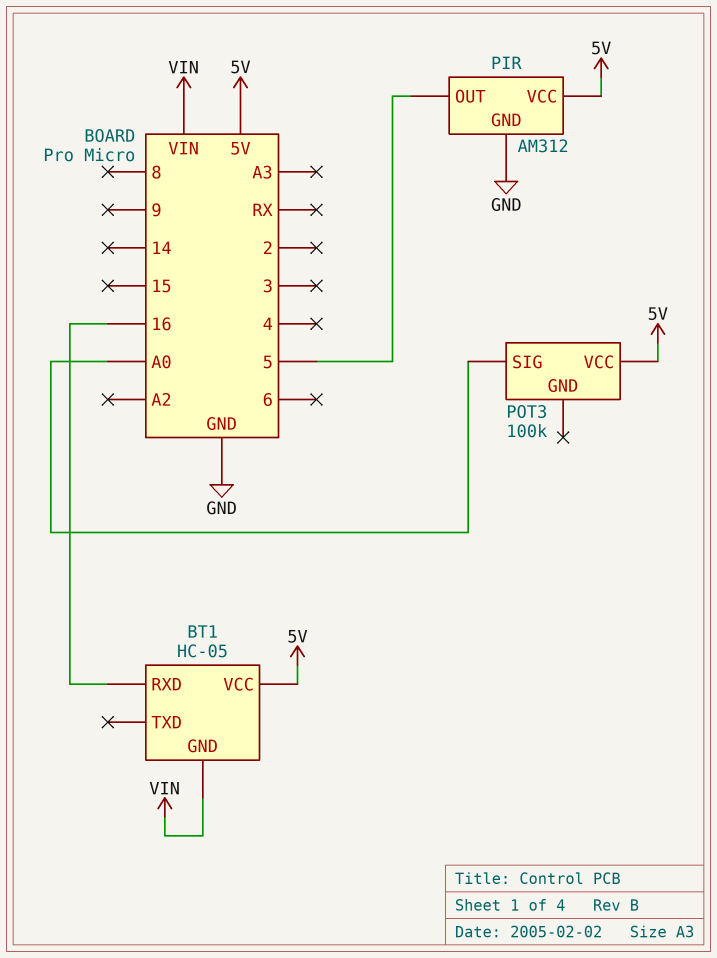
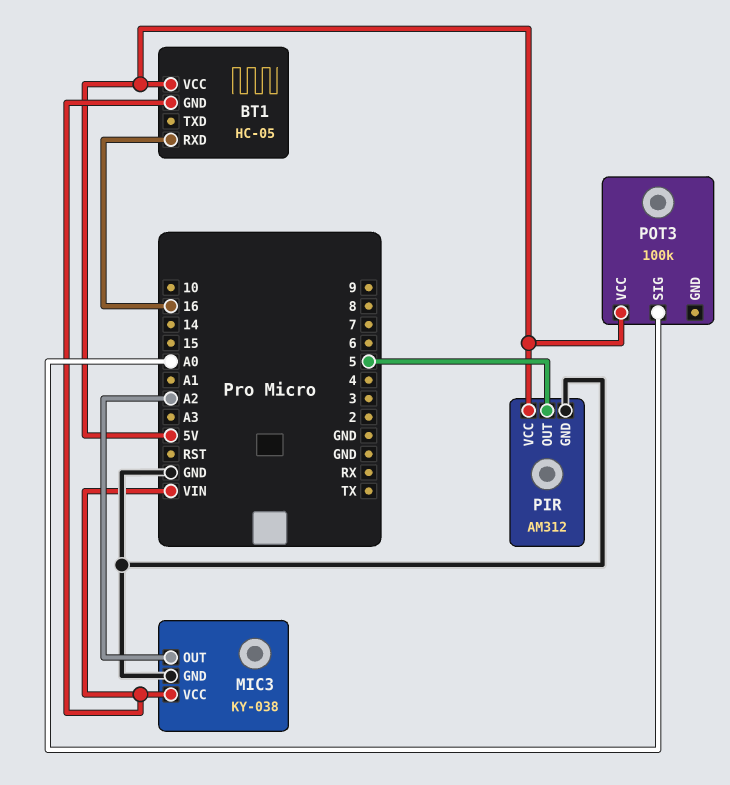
MIC3: none -> KY-038
MIC3 pin GND: none -> GND
MIC3 pin OUT: none -> A2
MIC3 pin VCC: none -> VIN

